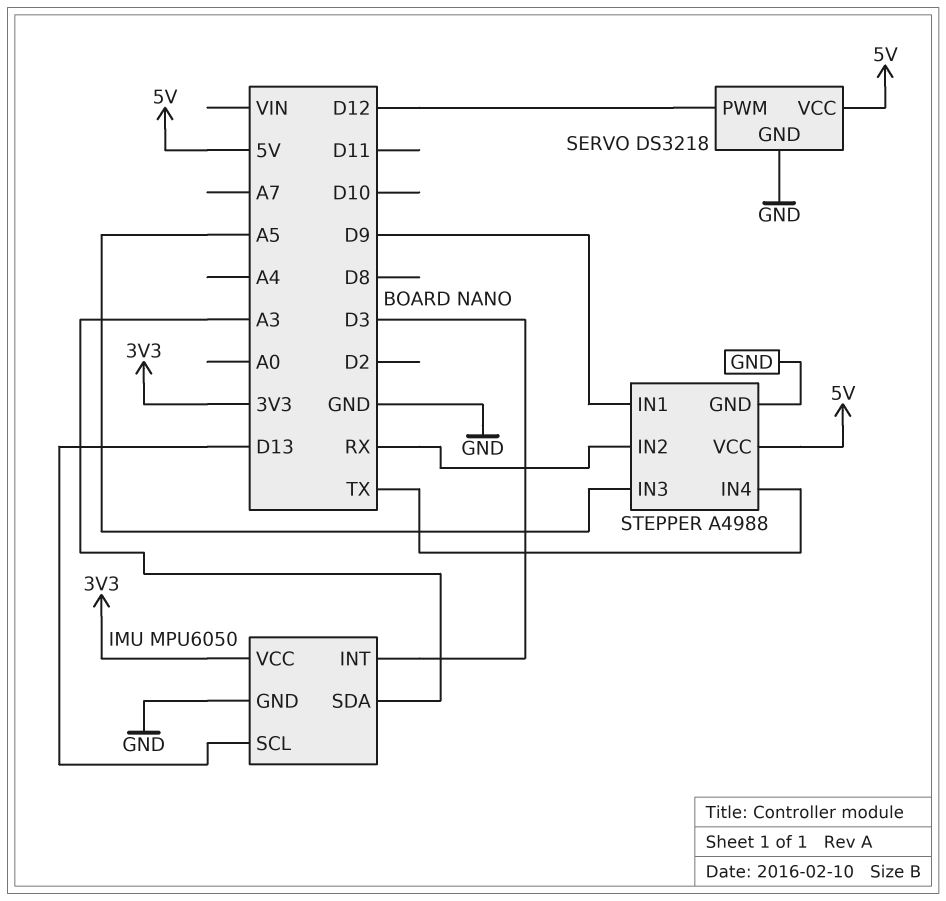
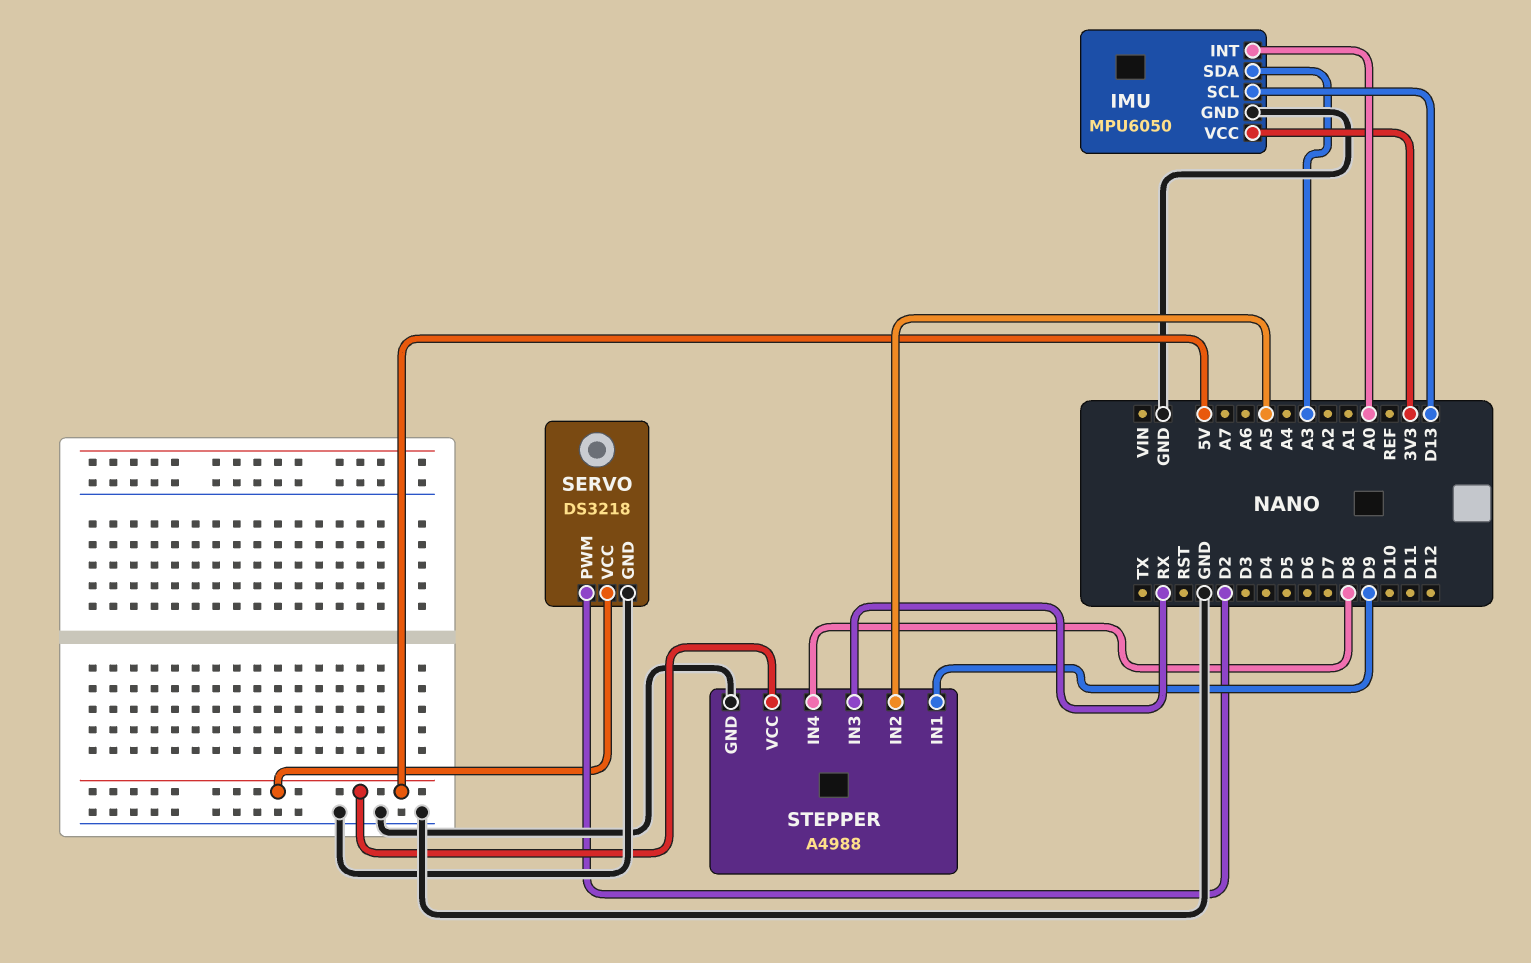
IMU pin INT: D3 -> A0
SERVO pin PWM: D12 -> D2
STEPPER pin IN2: RX -> A5
STEPPER pin IN3: A5 -> RX
STEPPER pin IN4: TX -> D8

